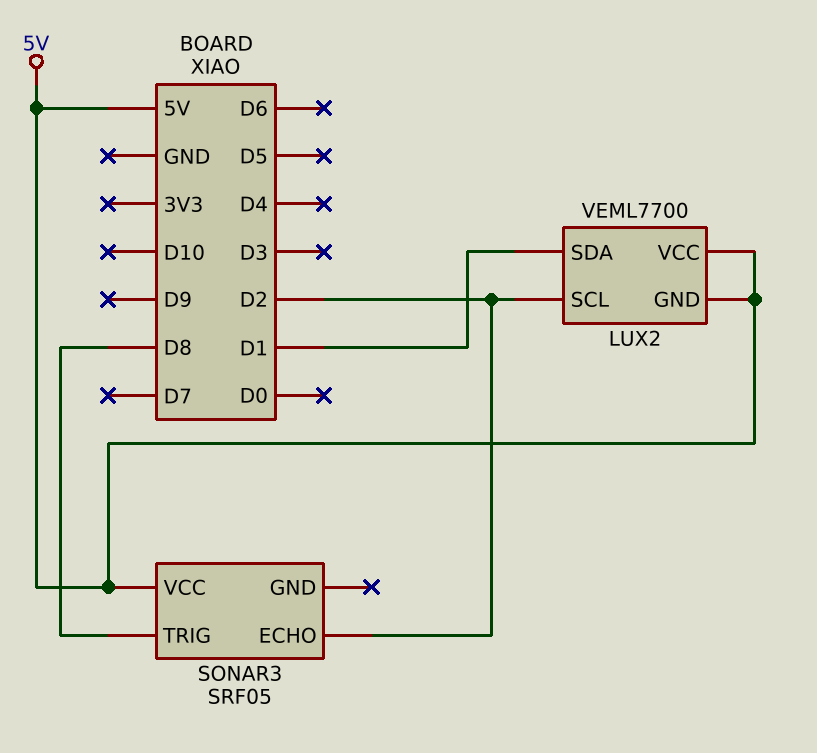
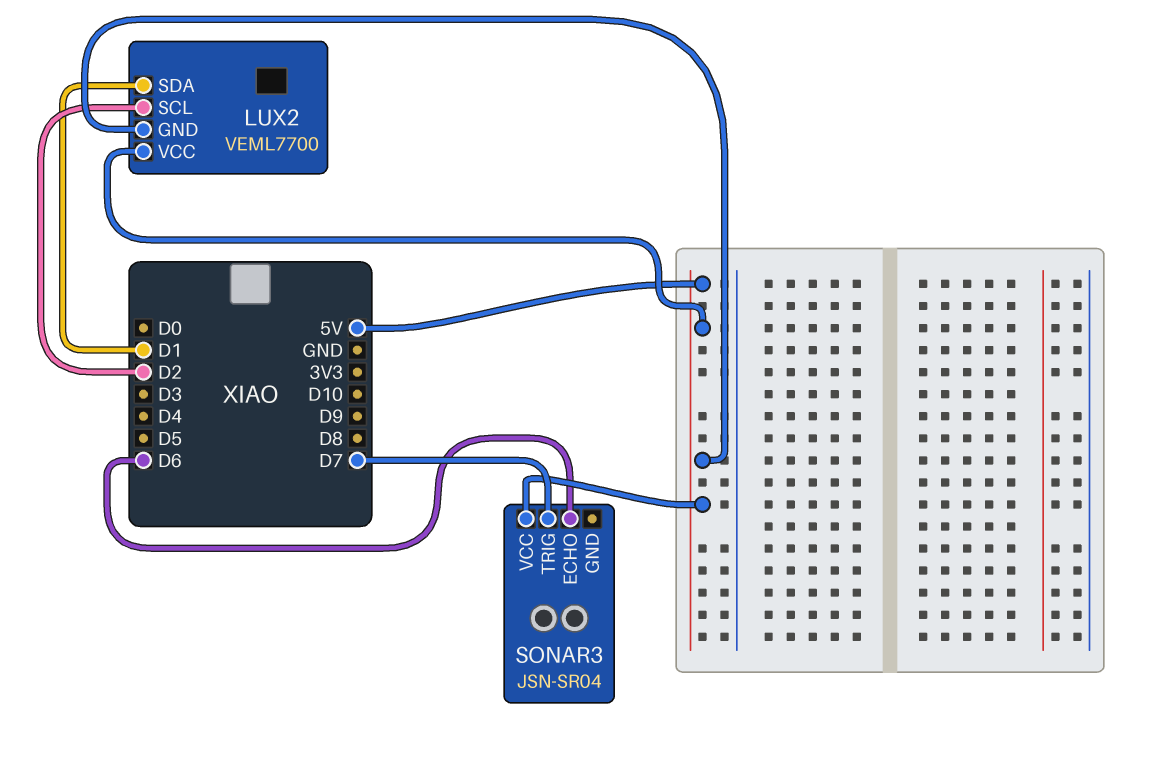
SONAR3: SRF05 -> JSN-SR04
SONAR3 pin ECHO: D2 -> D6
SONAR3 pin TRIG: D8 -> D7

